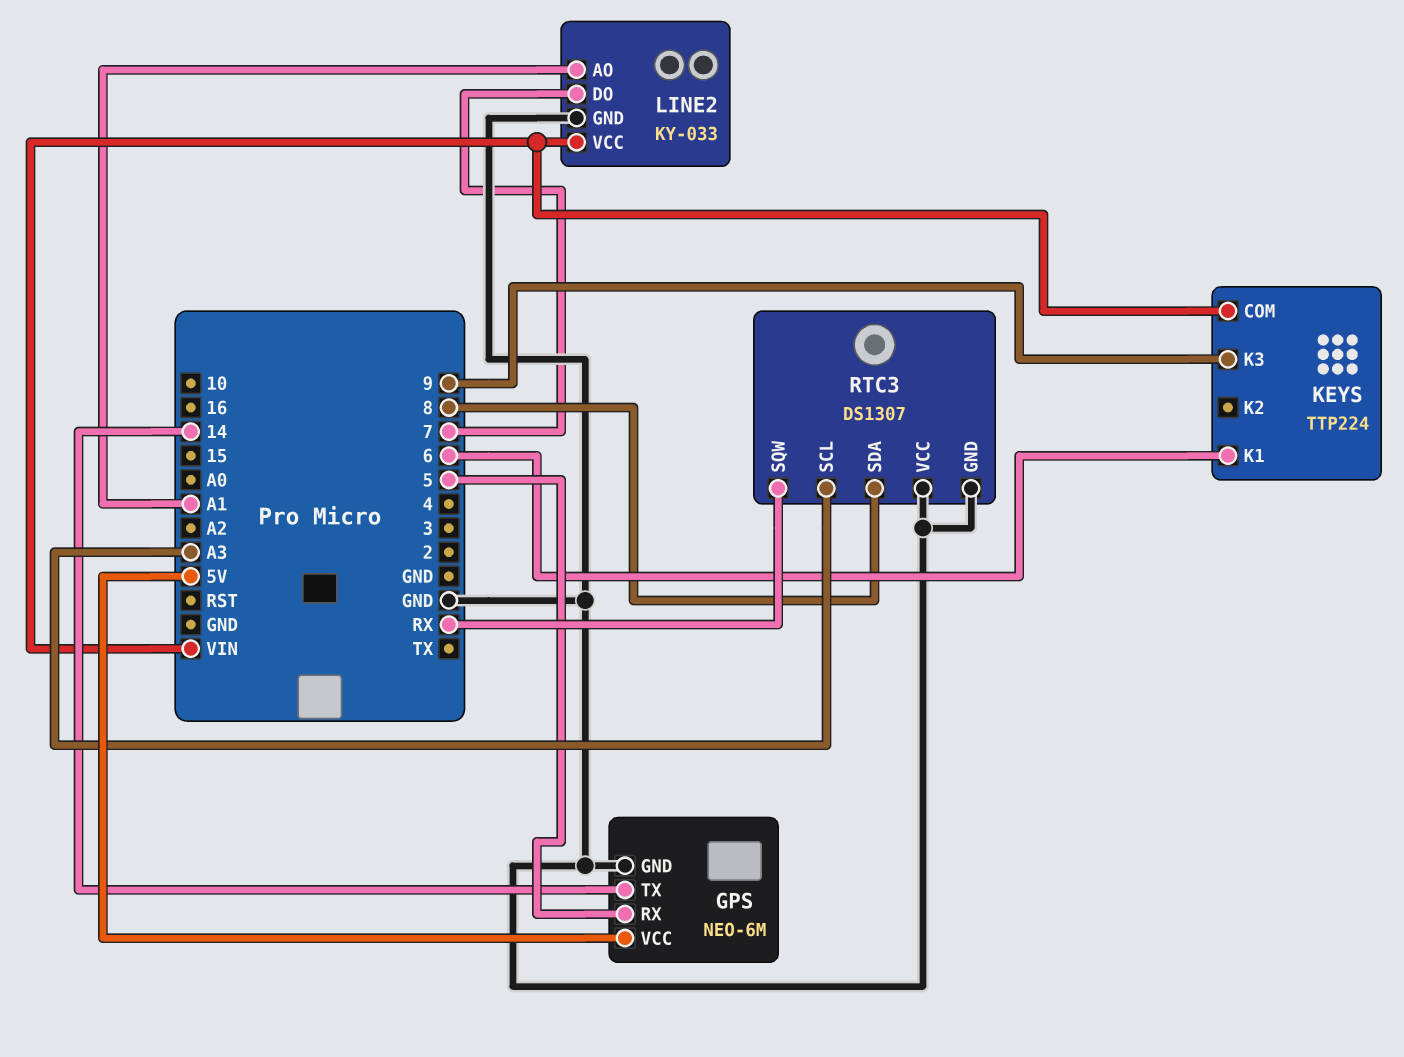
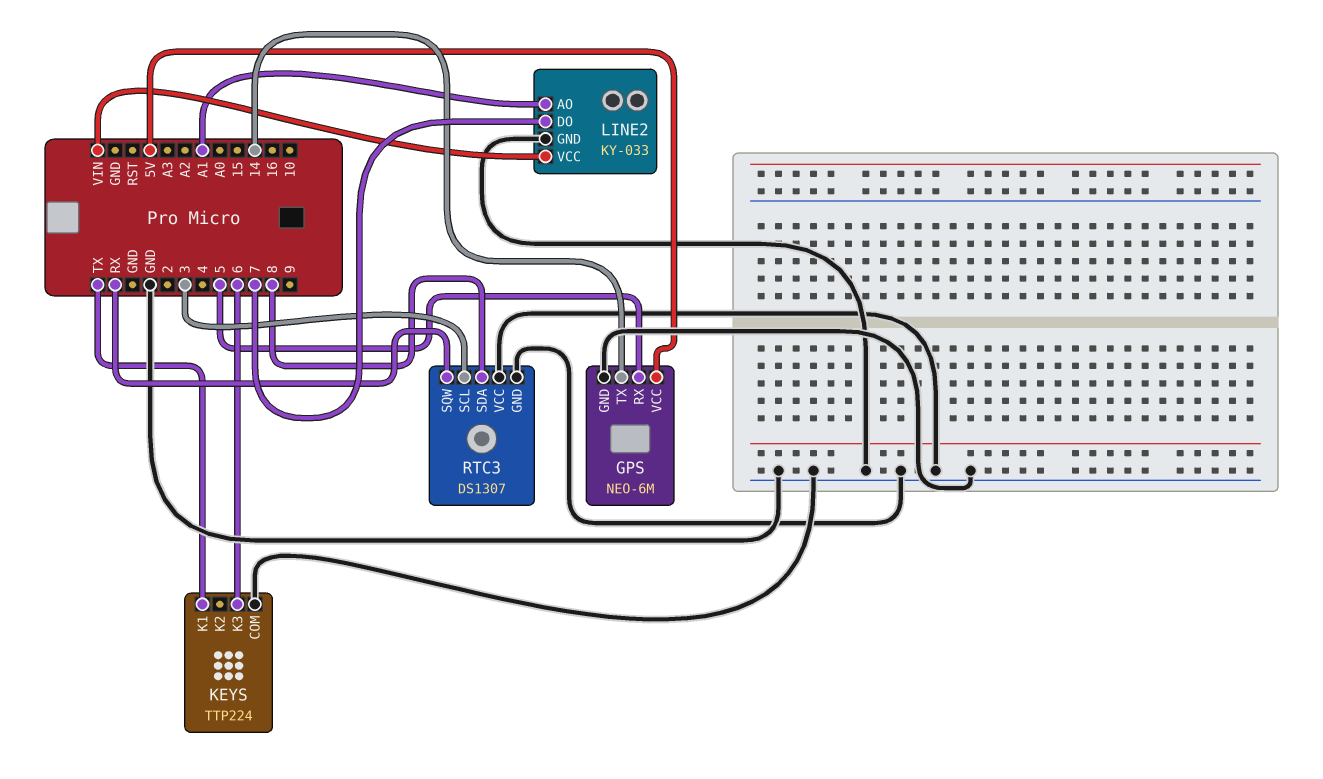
KEYS pin COM: VIN -> GND
KEYS pin K1: 6 -> TX
KEYS pin K3: 9 -> 6
RTC3 pin SCL: A3 -> 3

